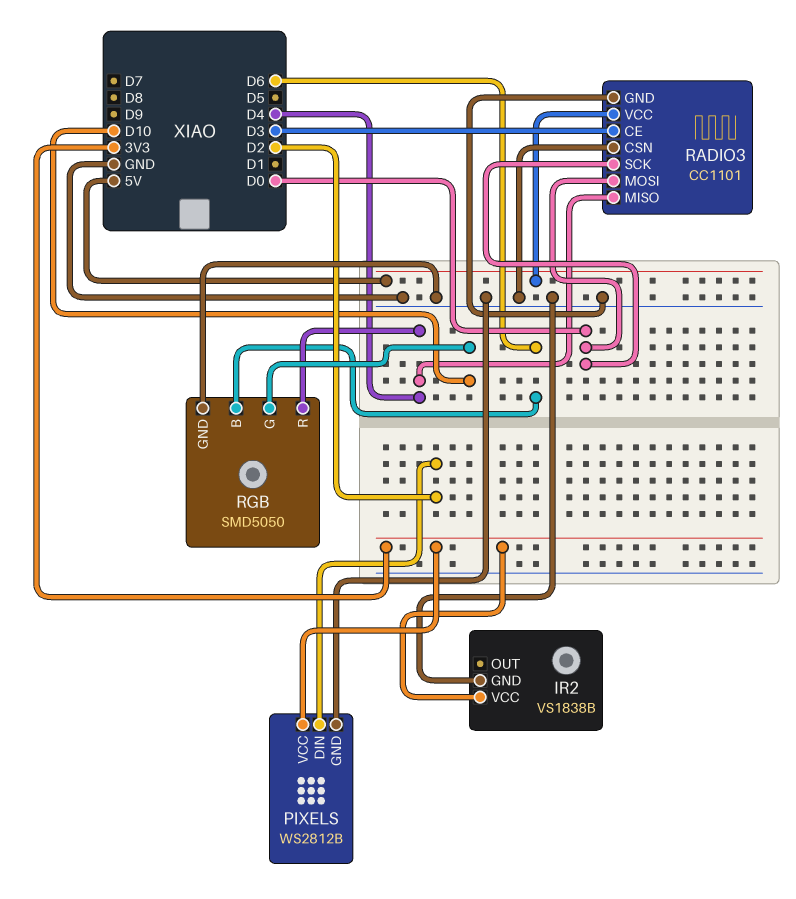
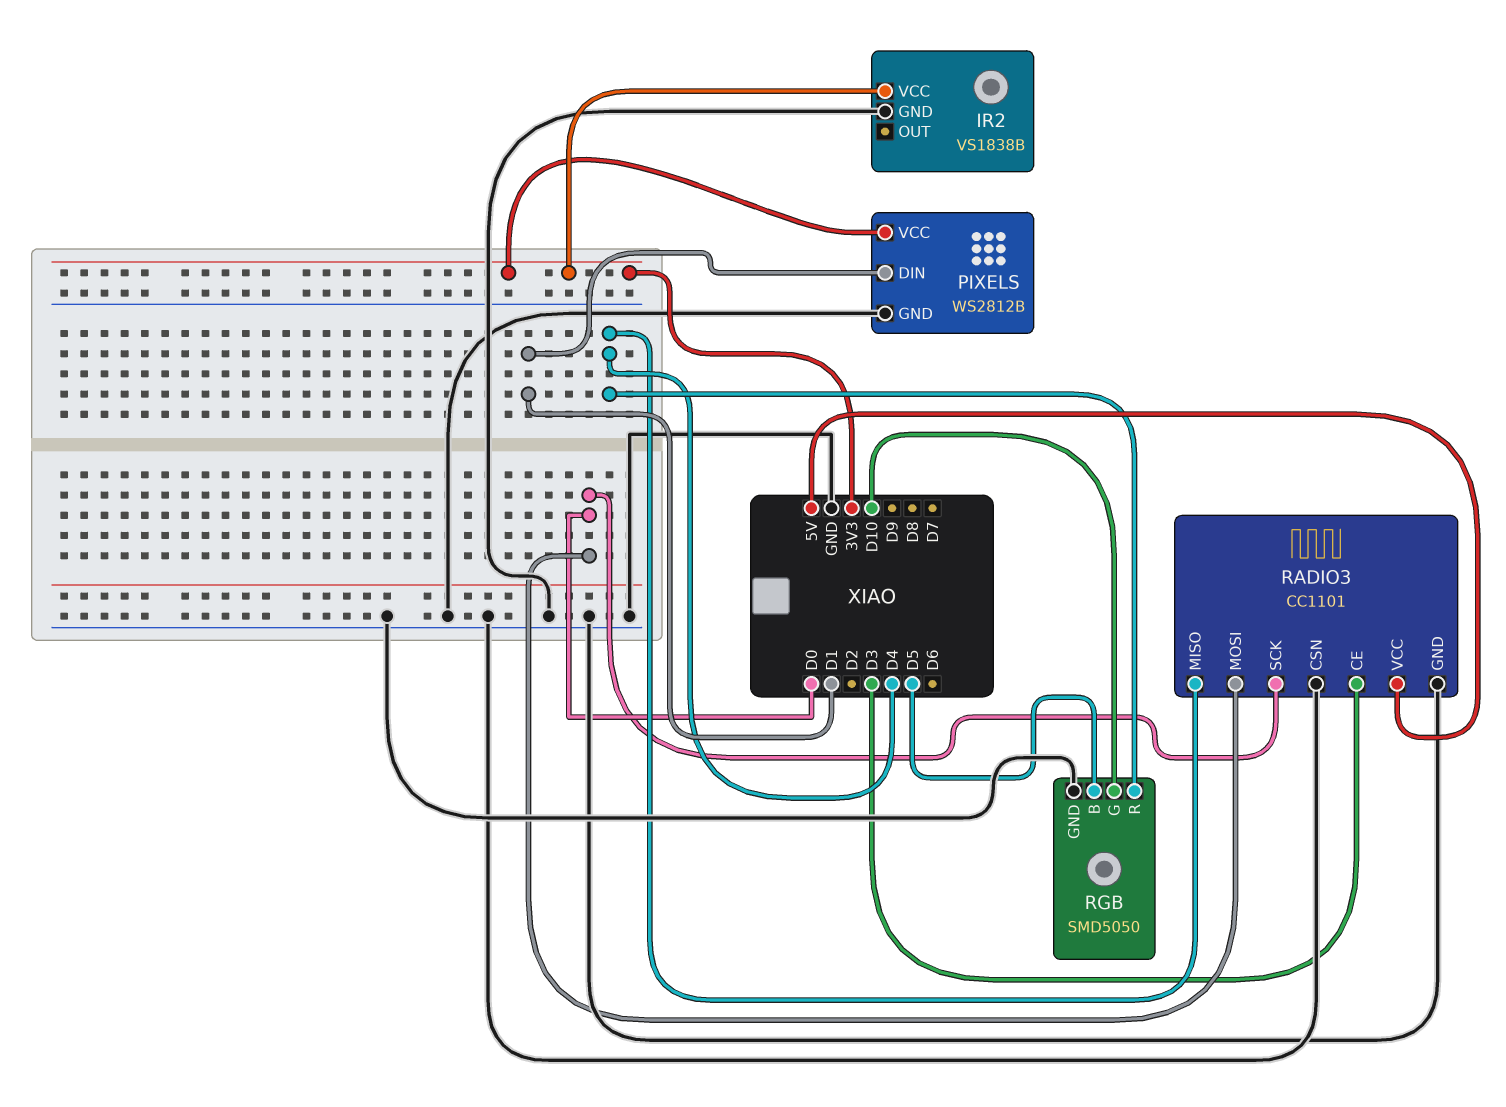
PIXELS pin DIN: D2 -> D1
RGB pin B: D6 -> D5

